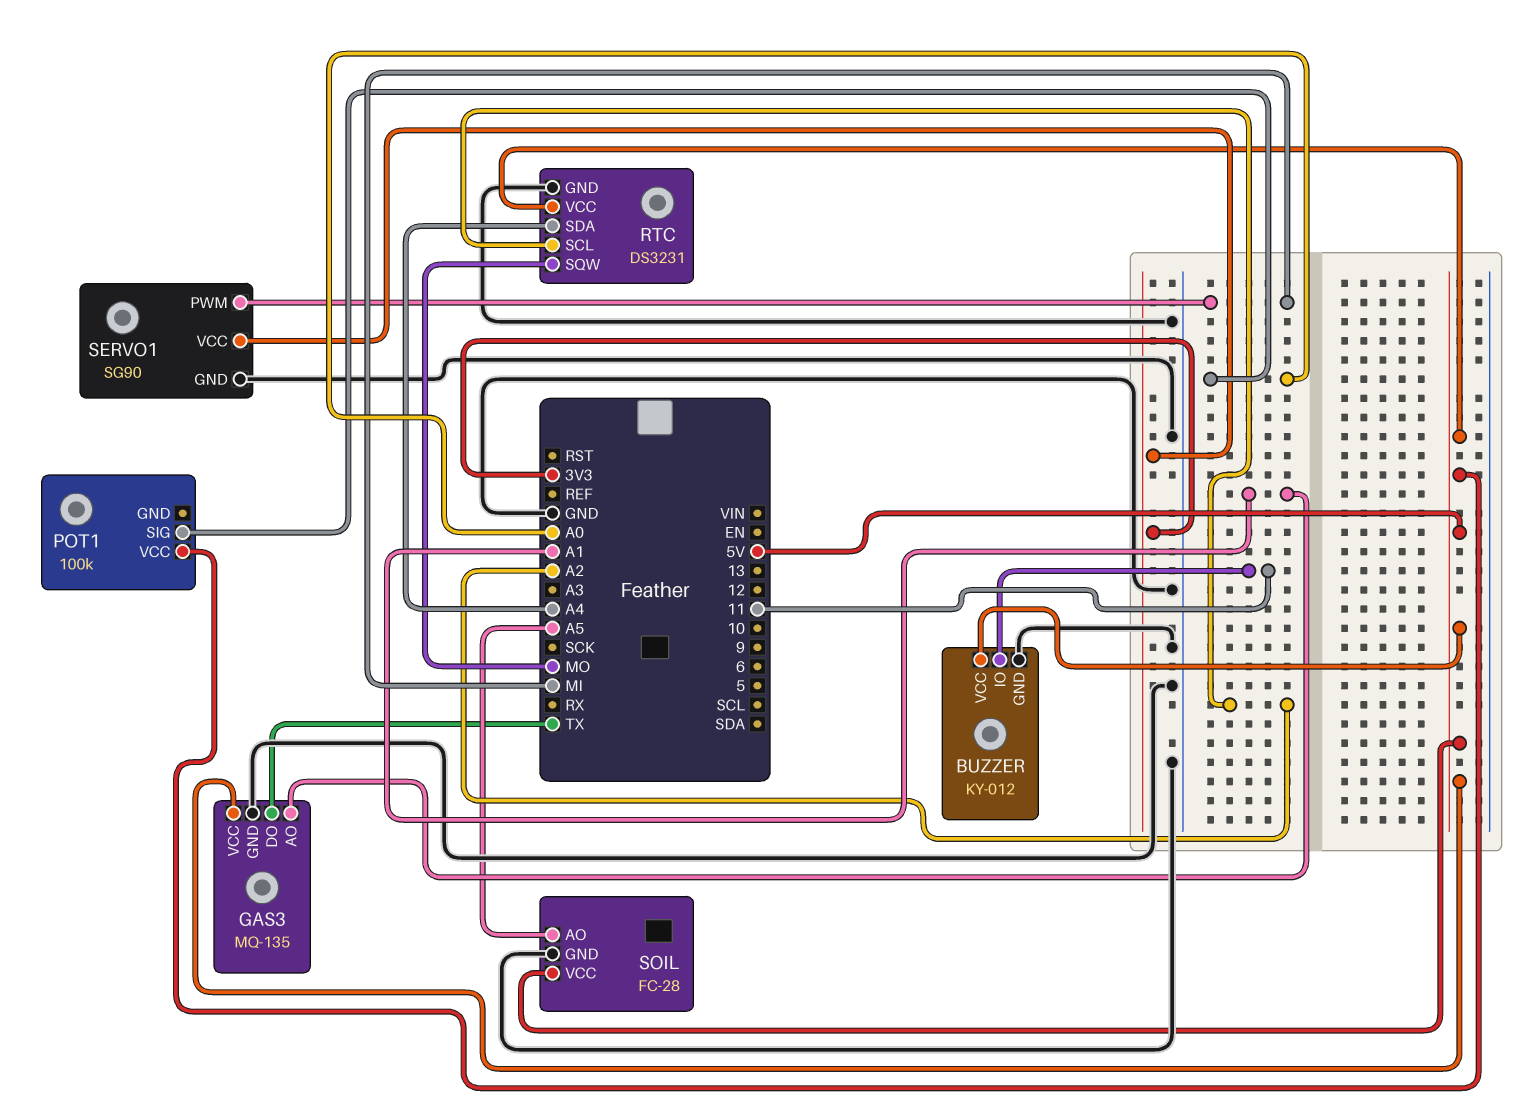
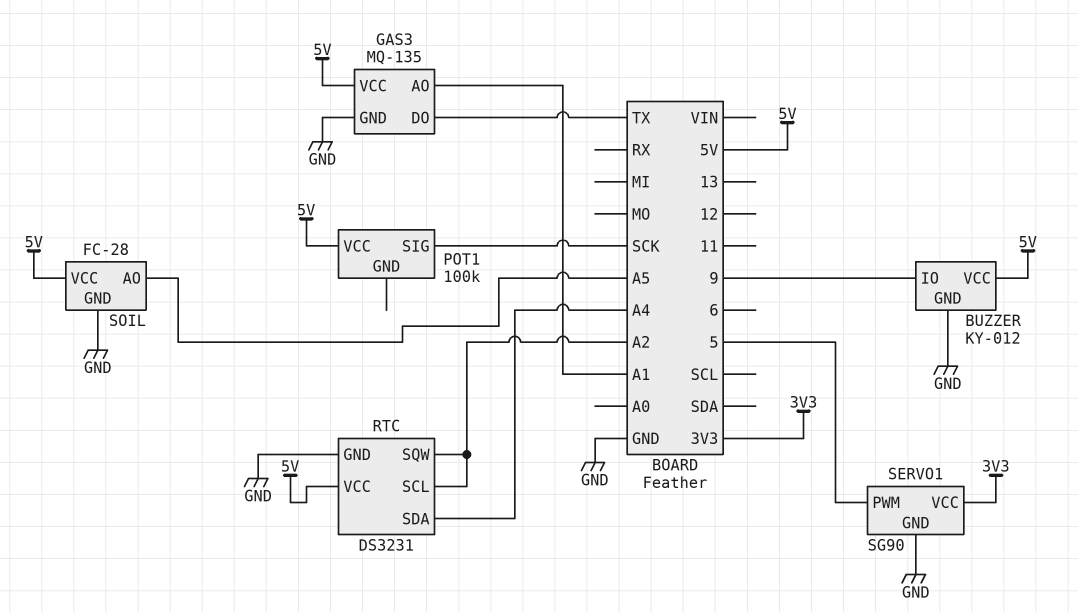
BUZZER pin IO: 11 -> 9
POT1 pin SIG: A0 -> SCK
RTC pin SQW: MO -> A2
SERVO1 pin PWM: MI -> 5

